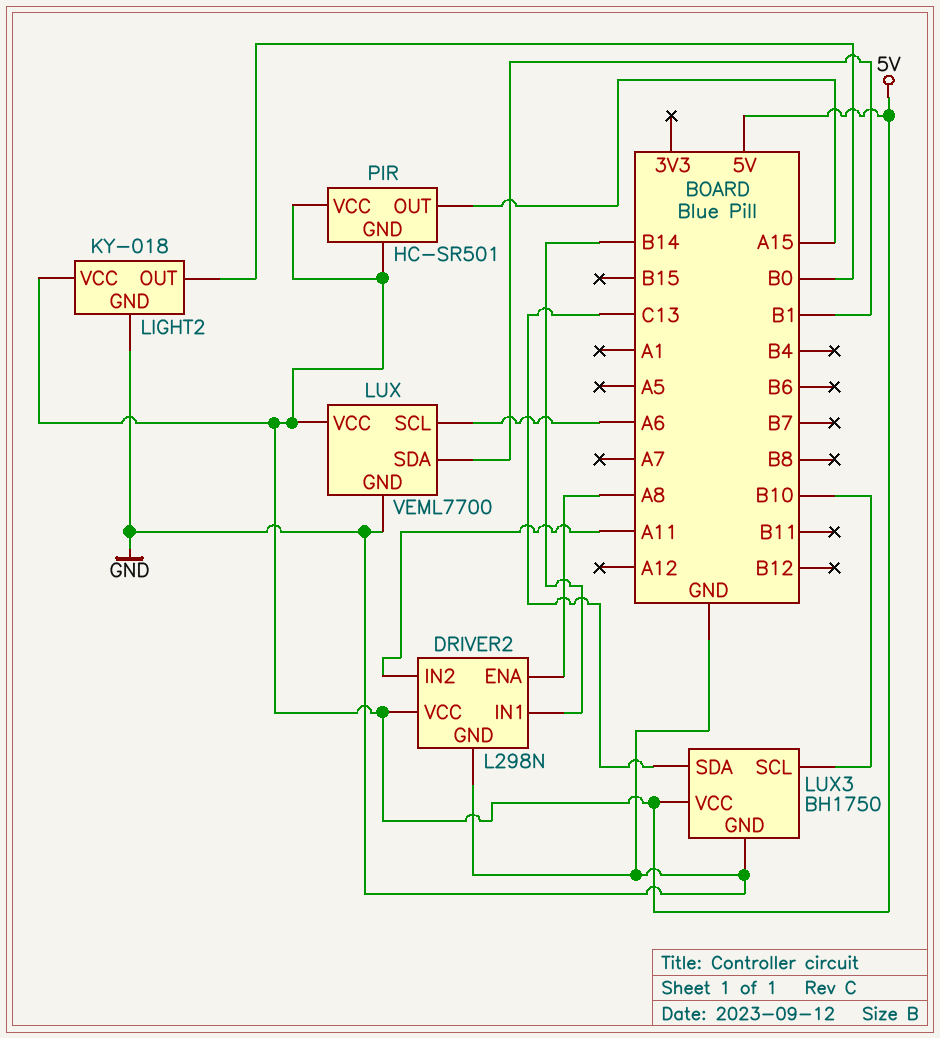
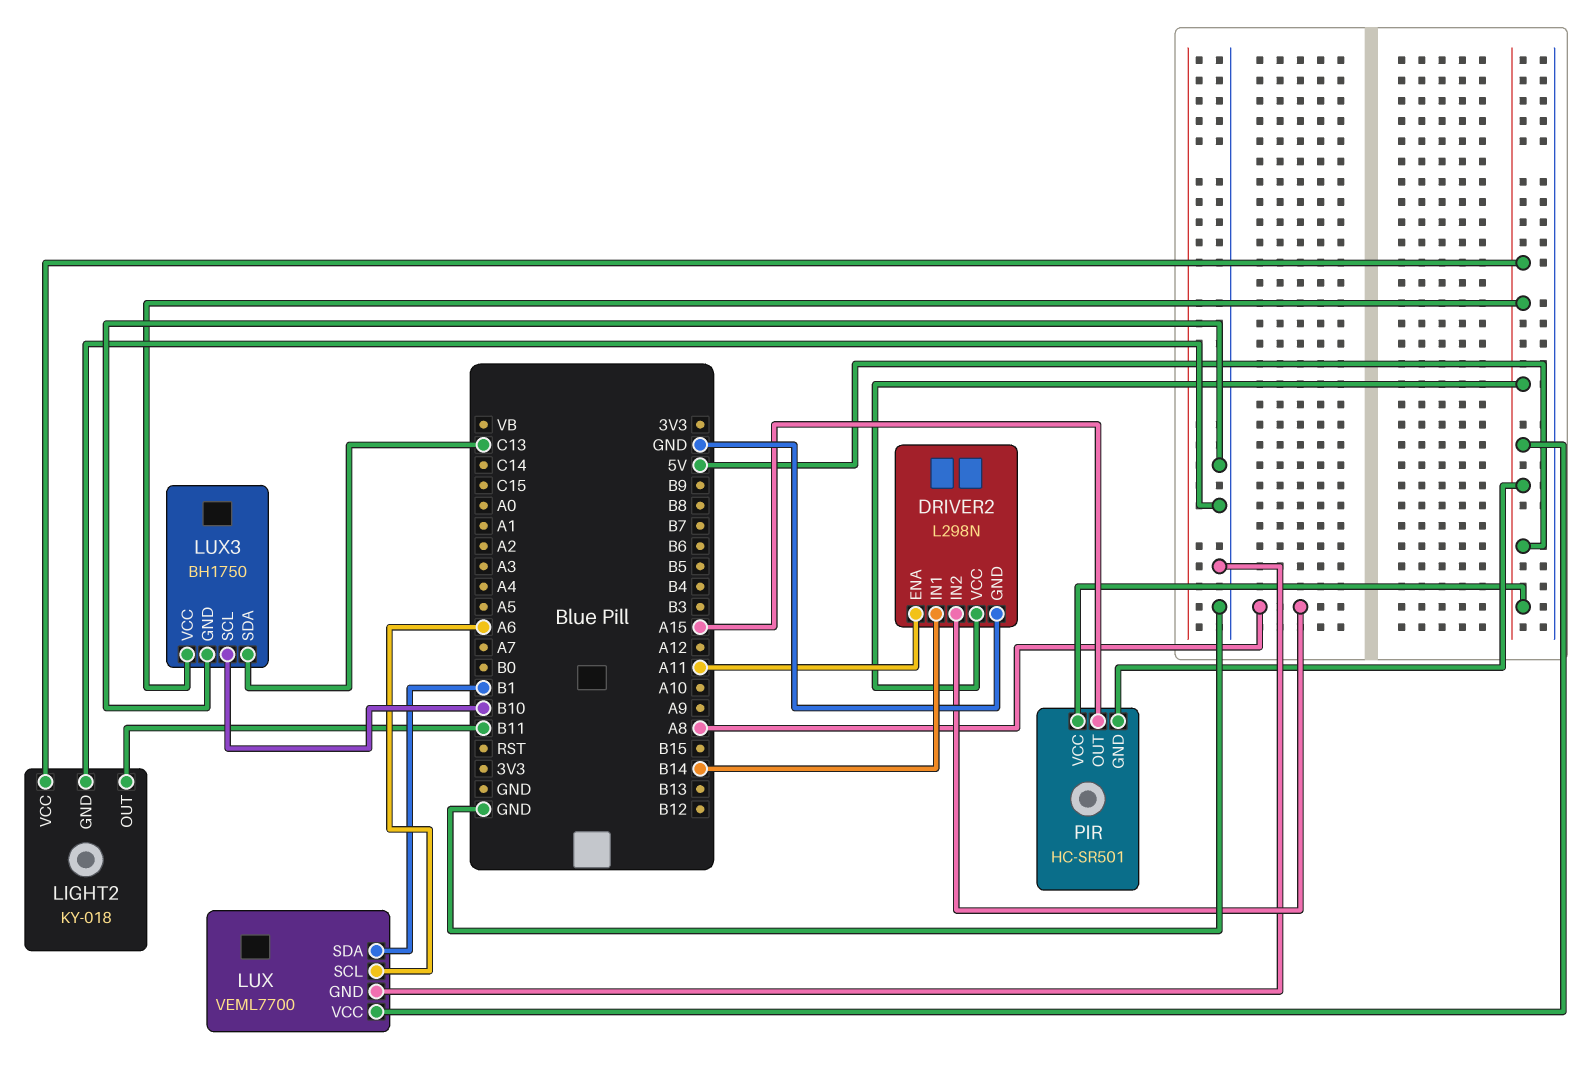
DRIVER2 pin ENA: A8 -> A11
DRIVER2 pin IN2: A11 -> A8
LIGHT2 pin OUT: B0 -> B11

